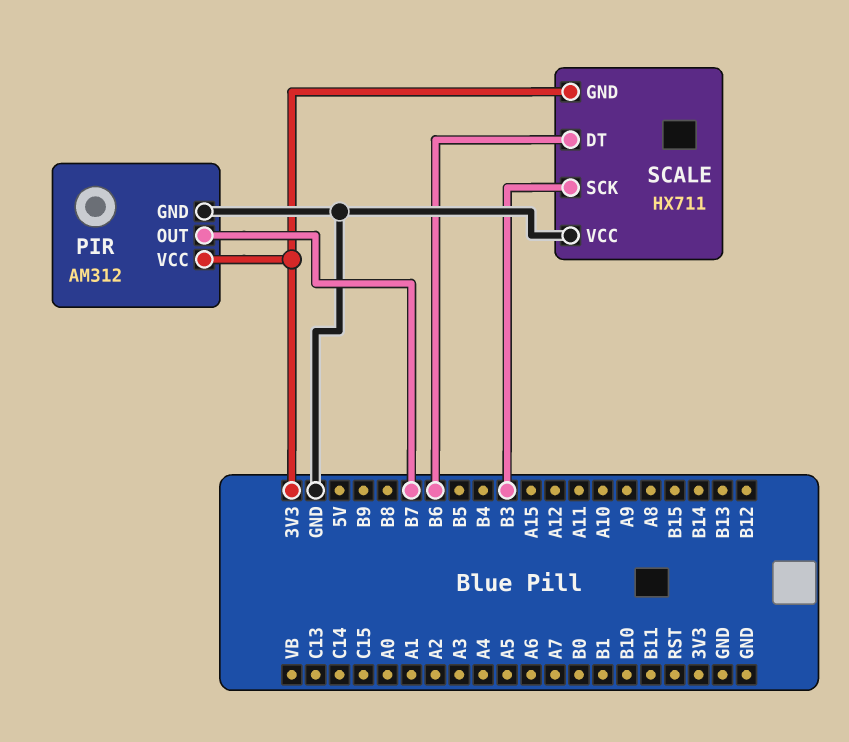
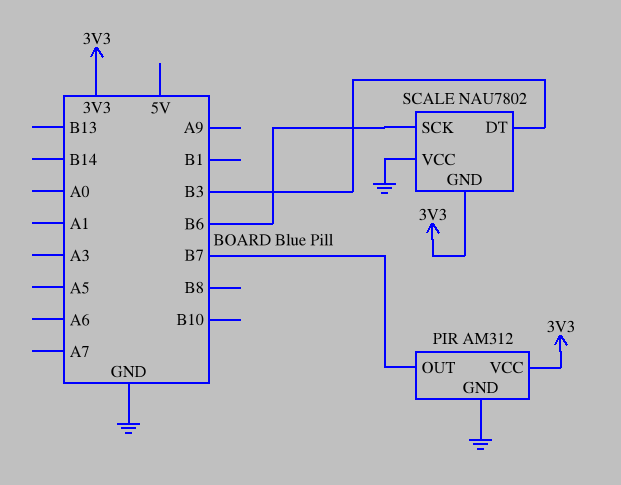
SCALE: HX711 -> NAU7802
SCALE pin DT: B6 -> B3
SCALE pin SCK: B3 -> B6

